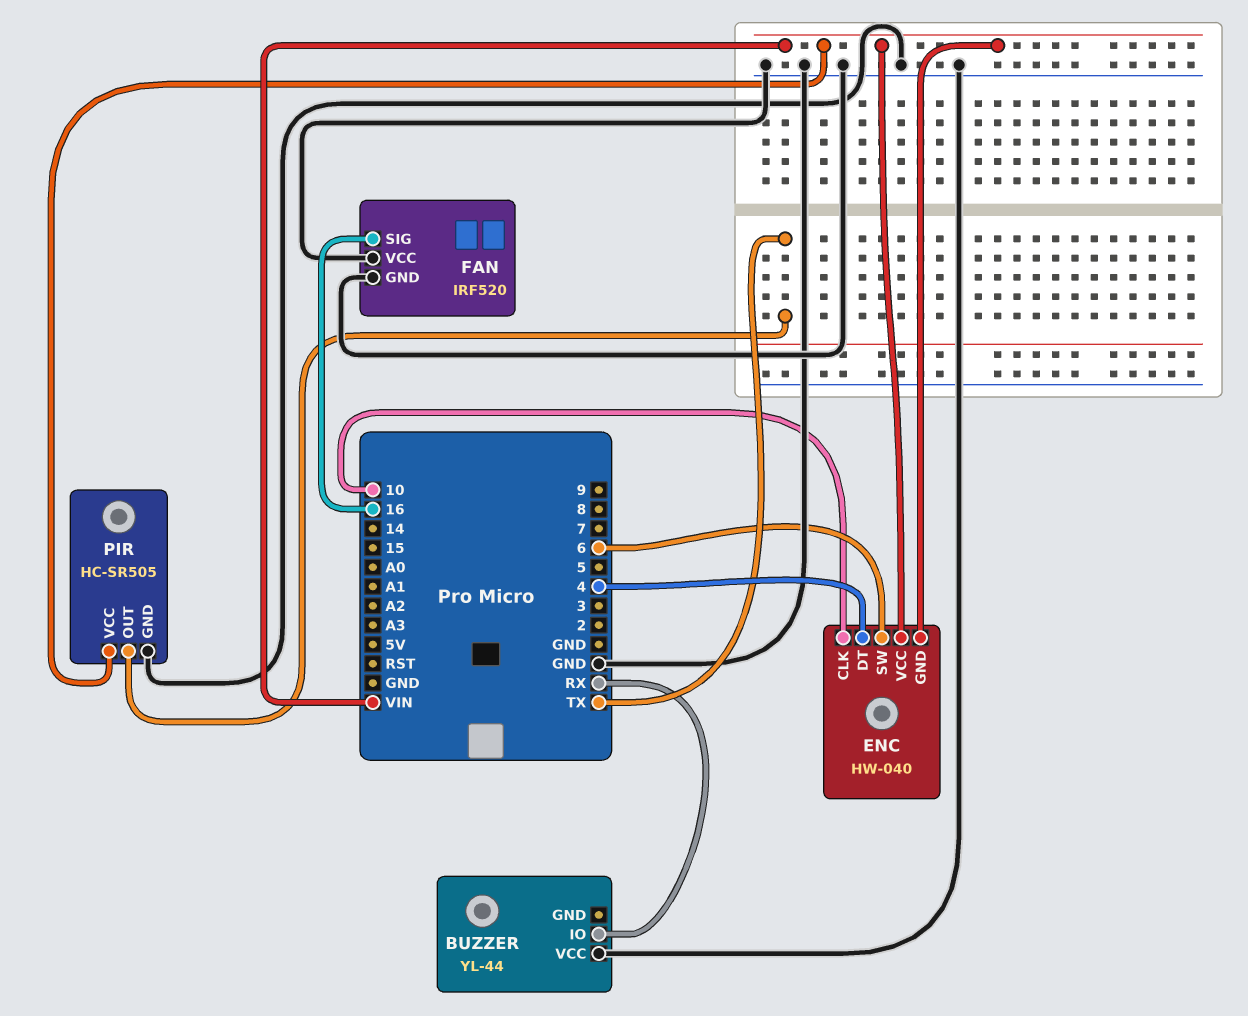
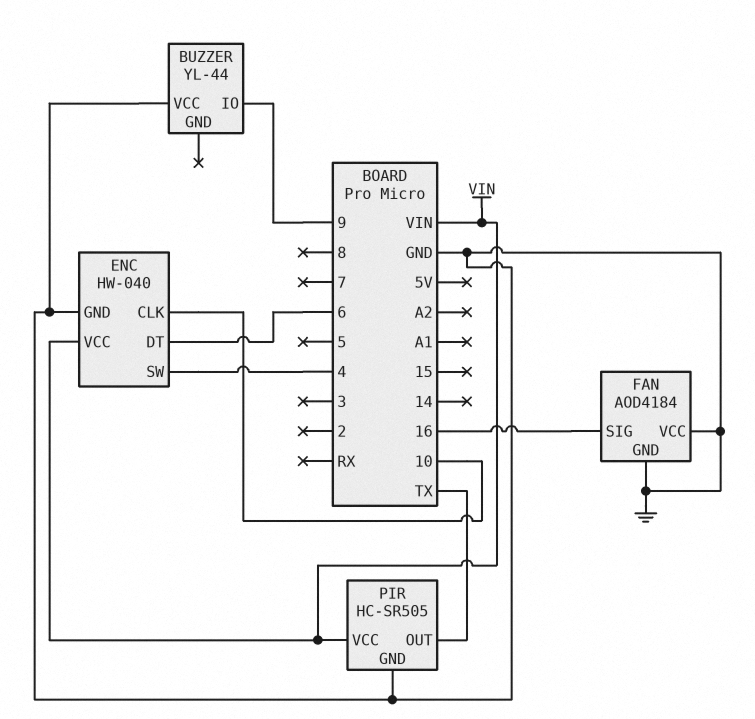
BUZZER pin IO: RX -> 9
ENC pin DT: 4 -> 6
ENC pin GND: VIN -> GND
ENC pin SW: 6 -> 4
FAN: IRF520 -> AOD4184

